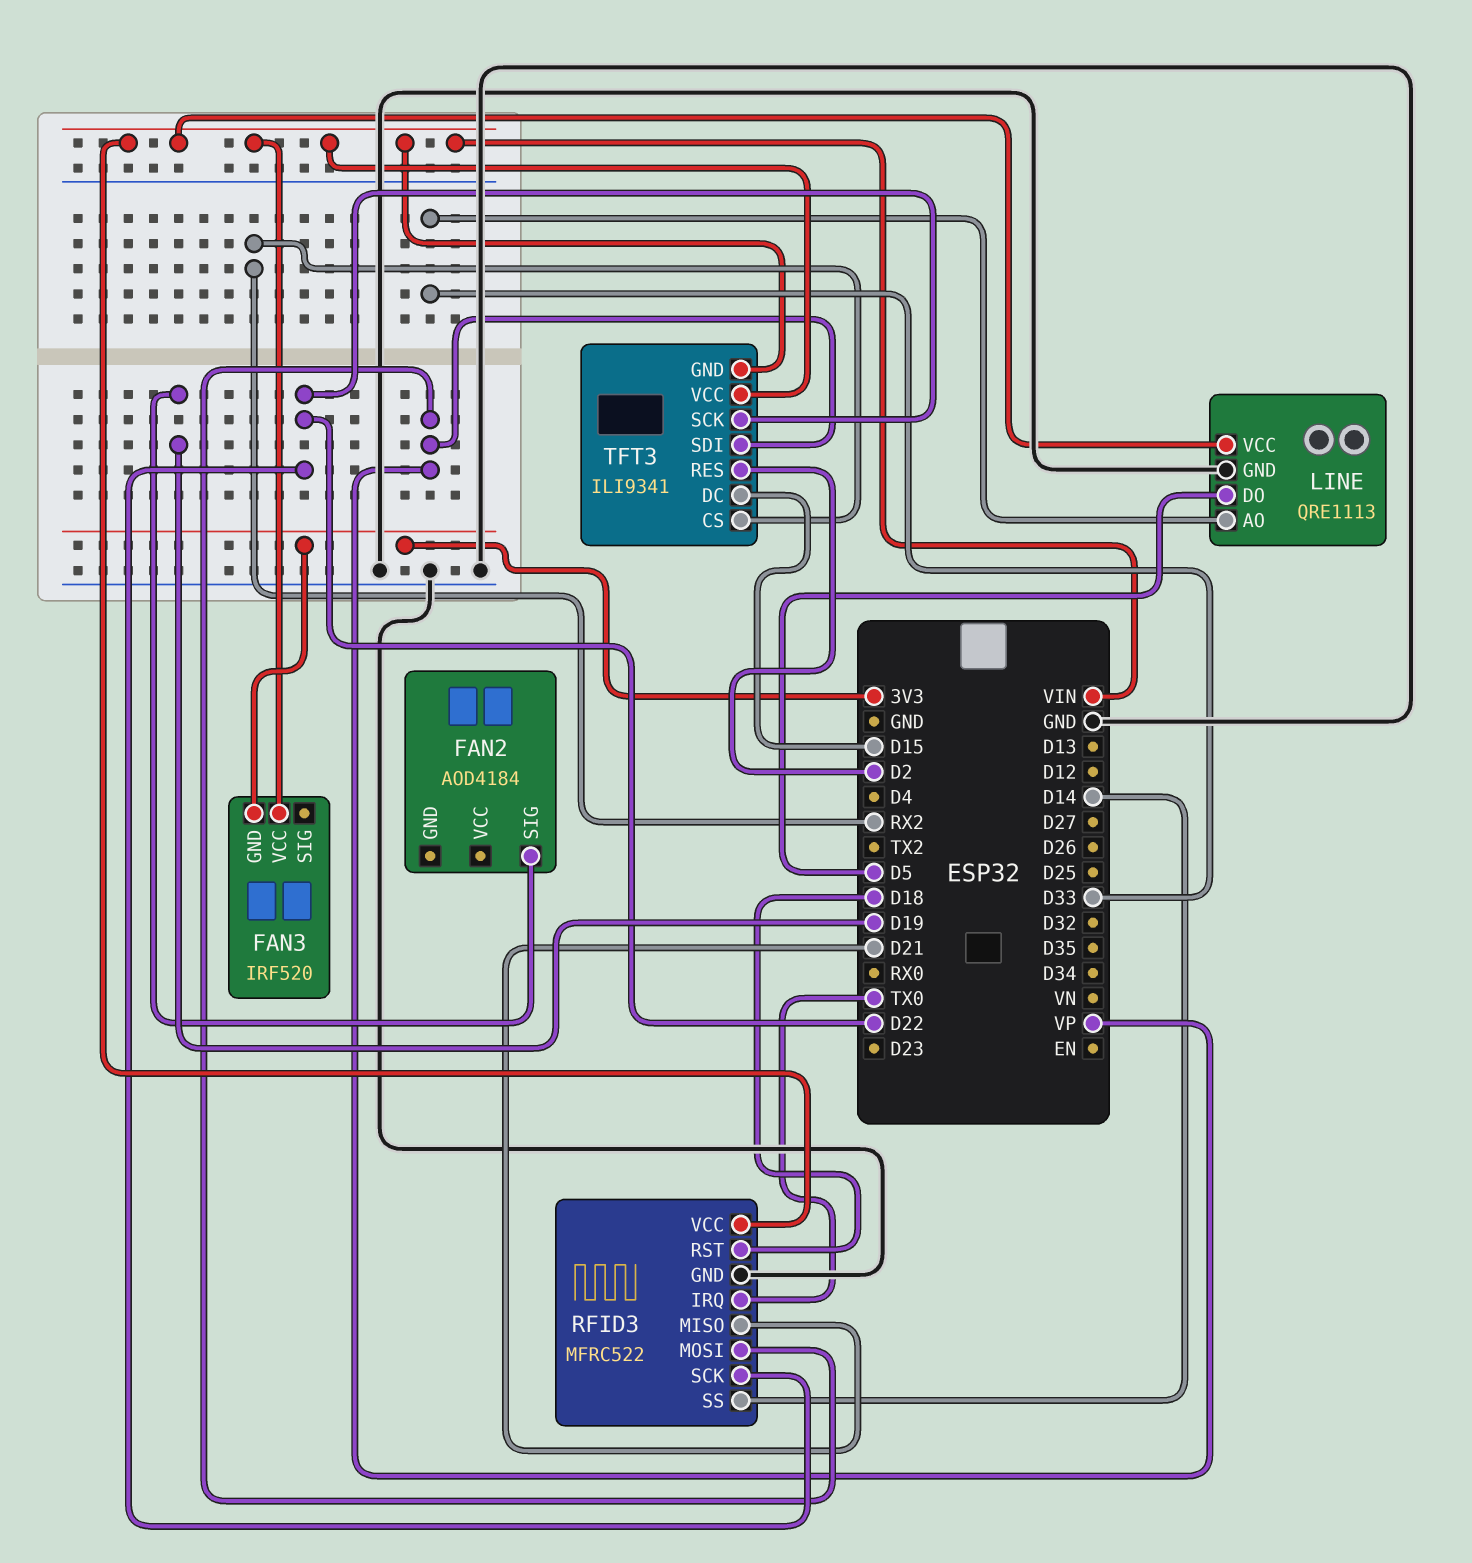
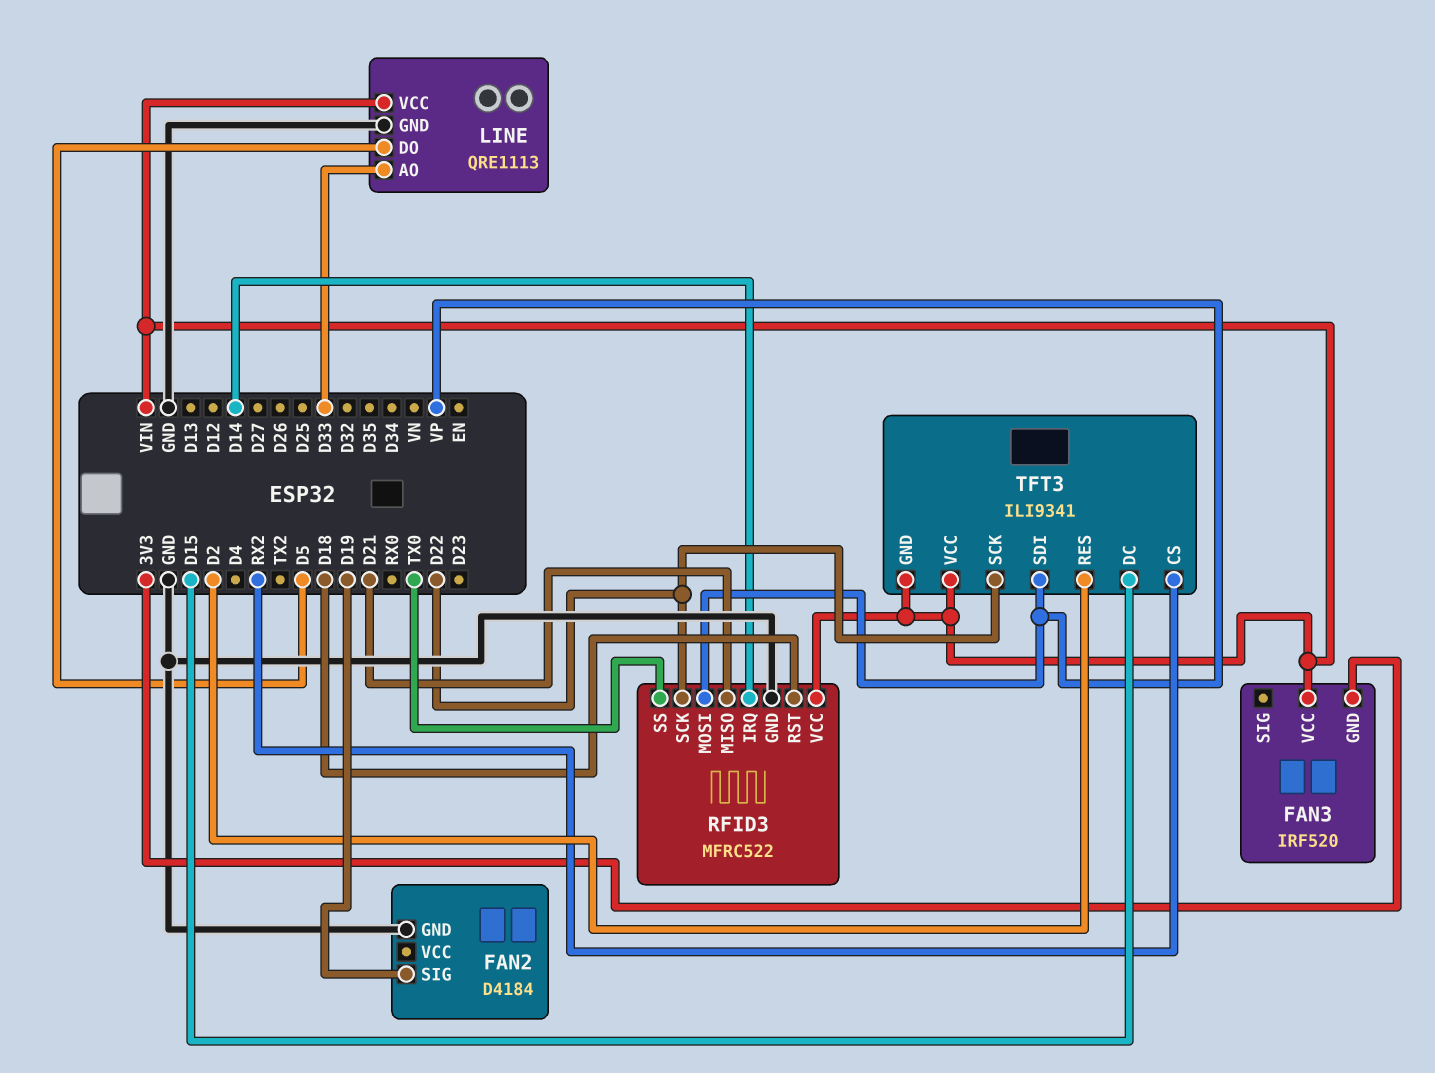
FAN2: AOD4184 -> D4184
FAN2 pin GND: none -> GND
RFID3 pin IRQ: TX0 -> D14
RFID3 pin SS: D14 -> TX0

